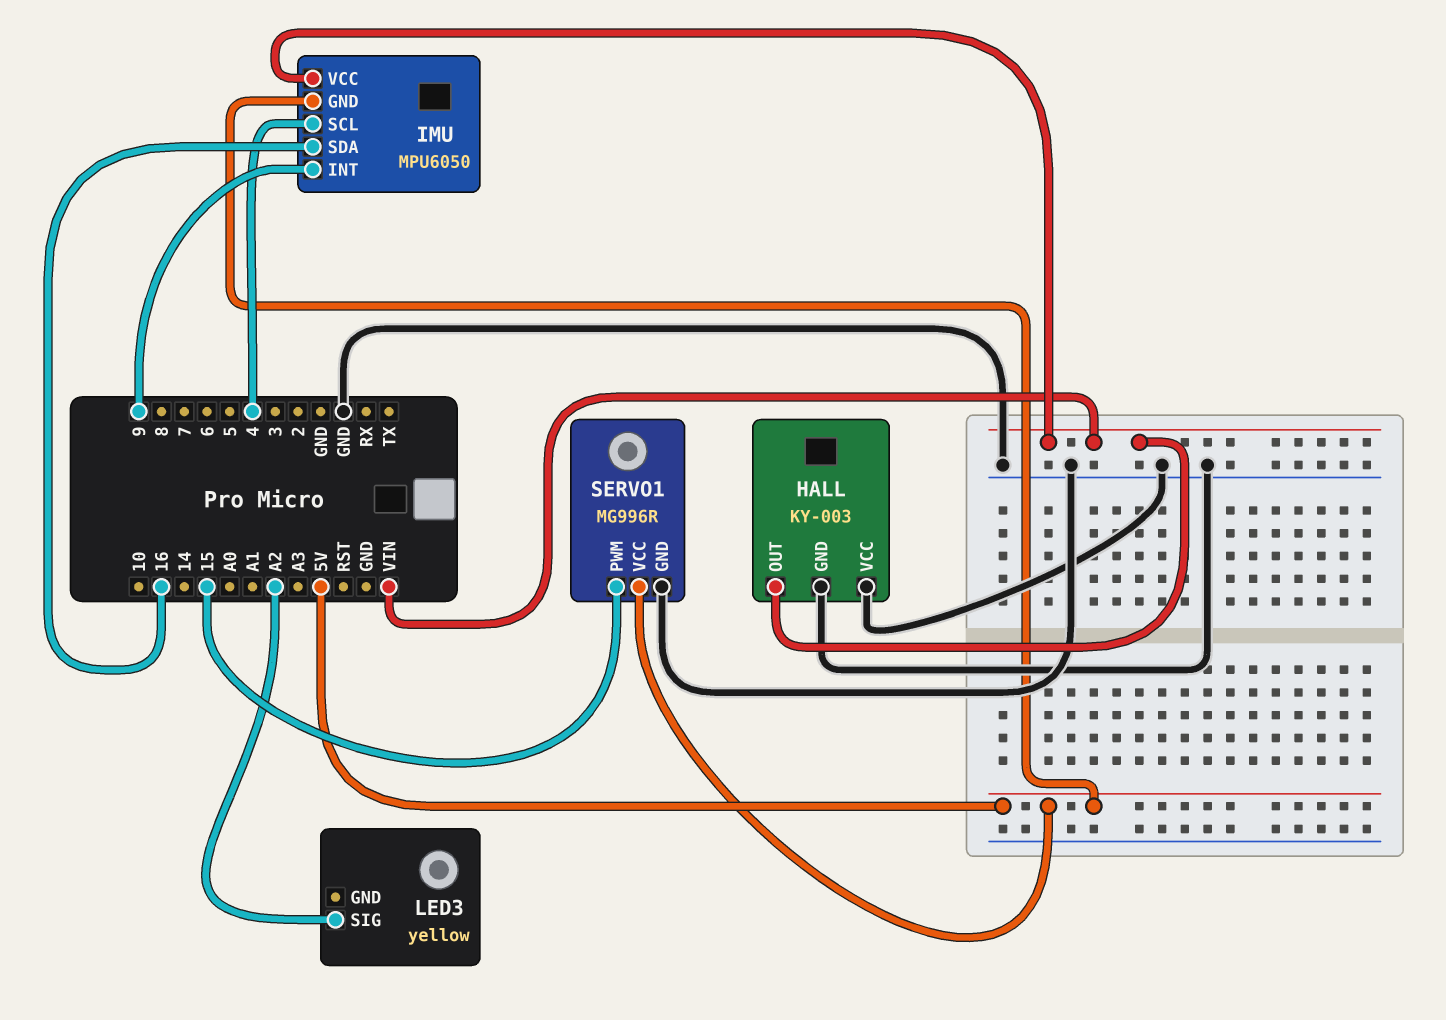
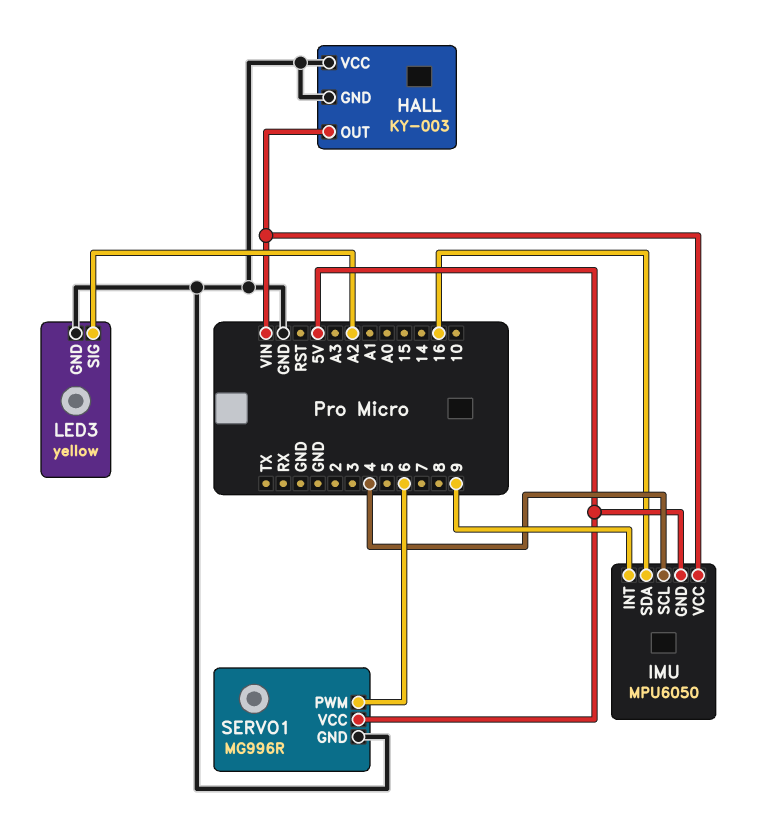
LED3 pin GND: none -> GND
SERVO1 pin PWM: 15 -> 6

